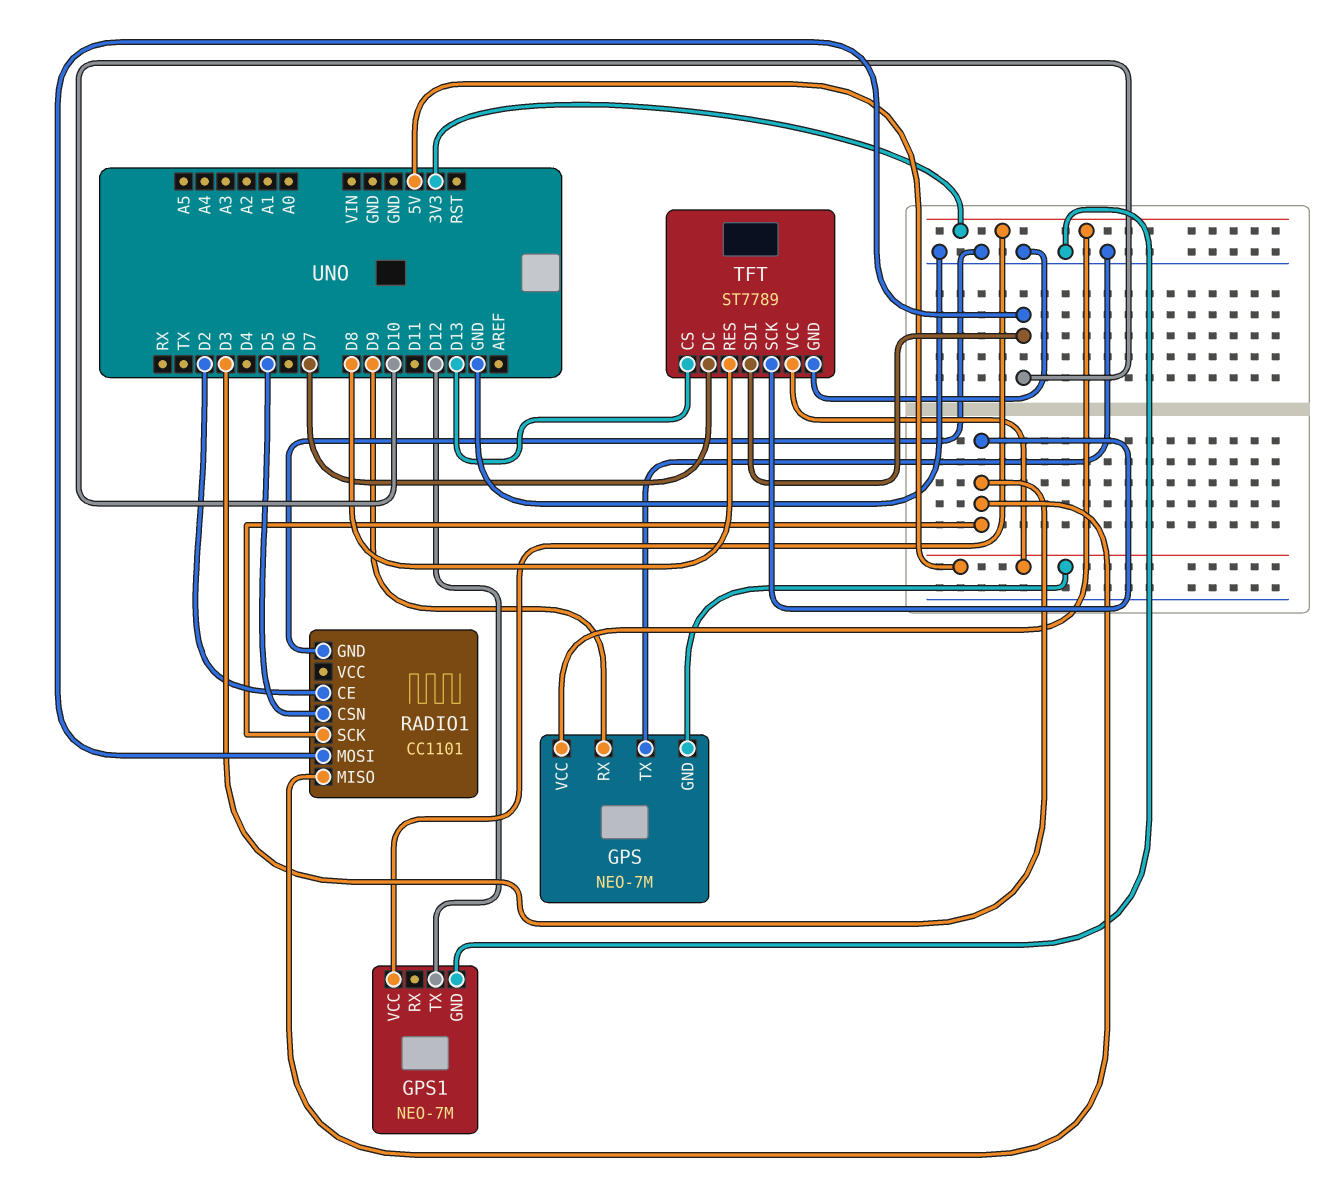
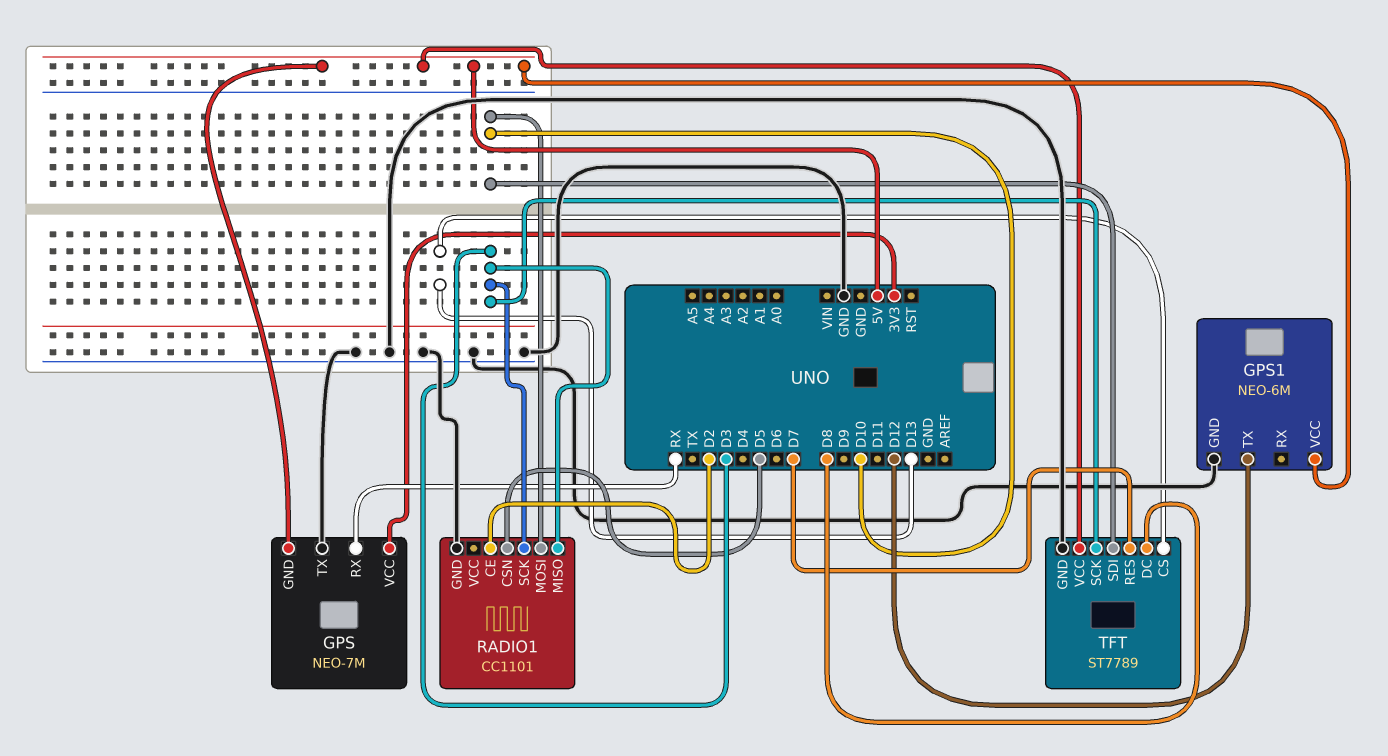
GPS pin RX: D9 -> RX
GPS1: NEO-7M -> NEO-6M
GPS1 pin VCC: 3V3 -> 5V
TFT pin DC: D7 -> D8
TFT pin RES: D8 -> D7

